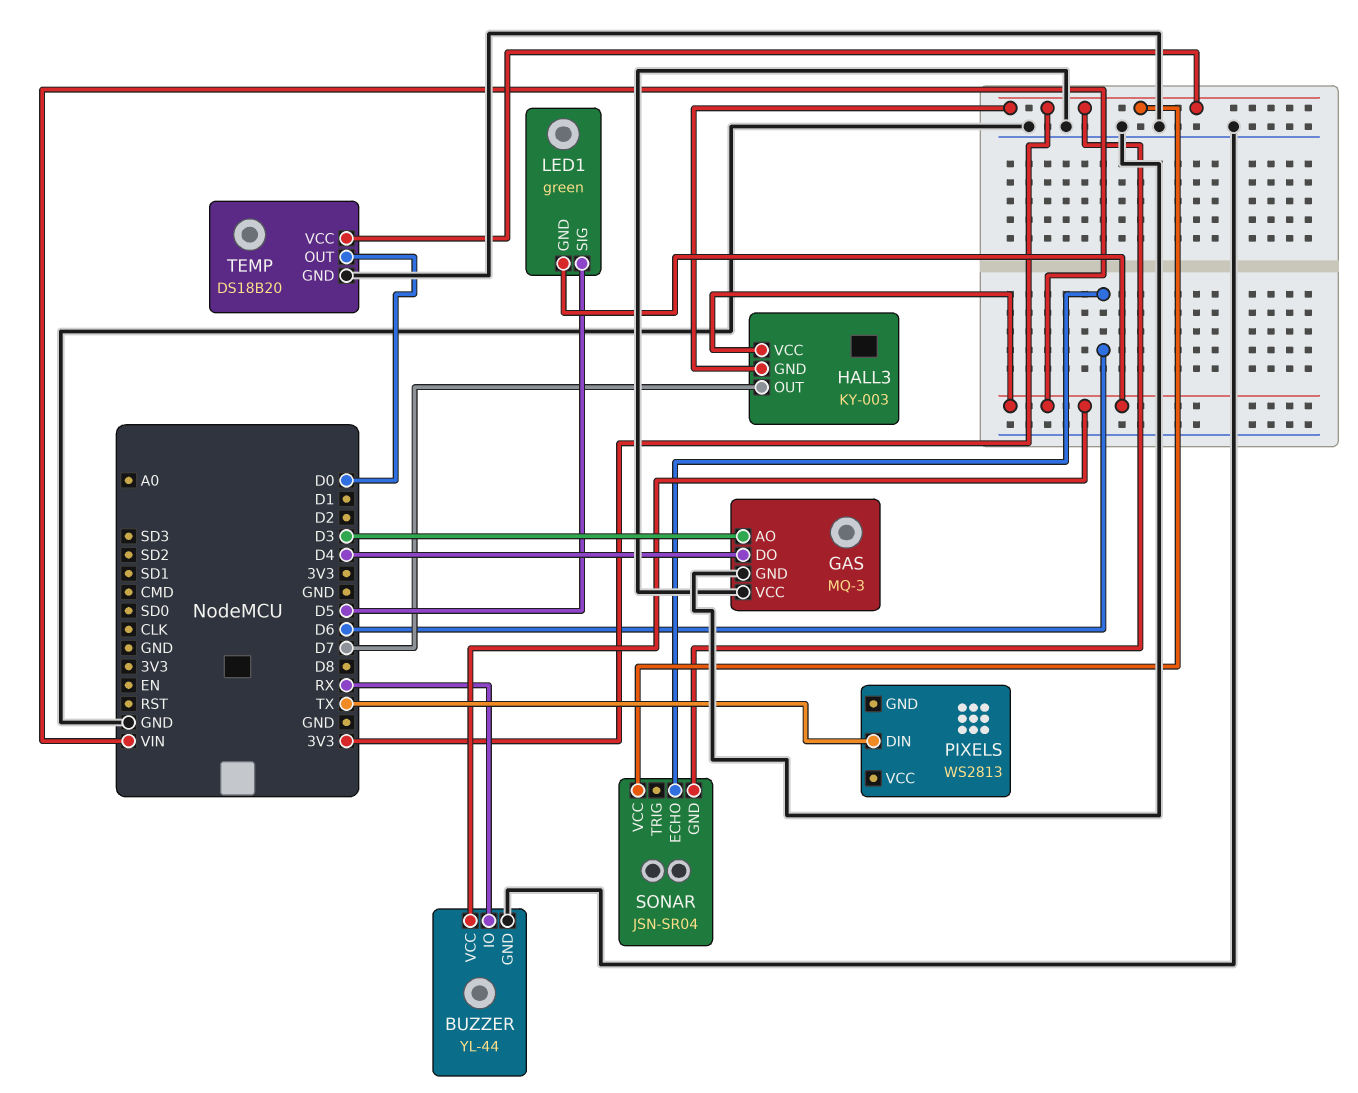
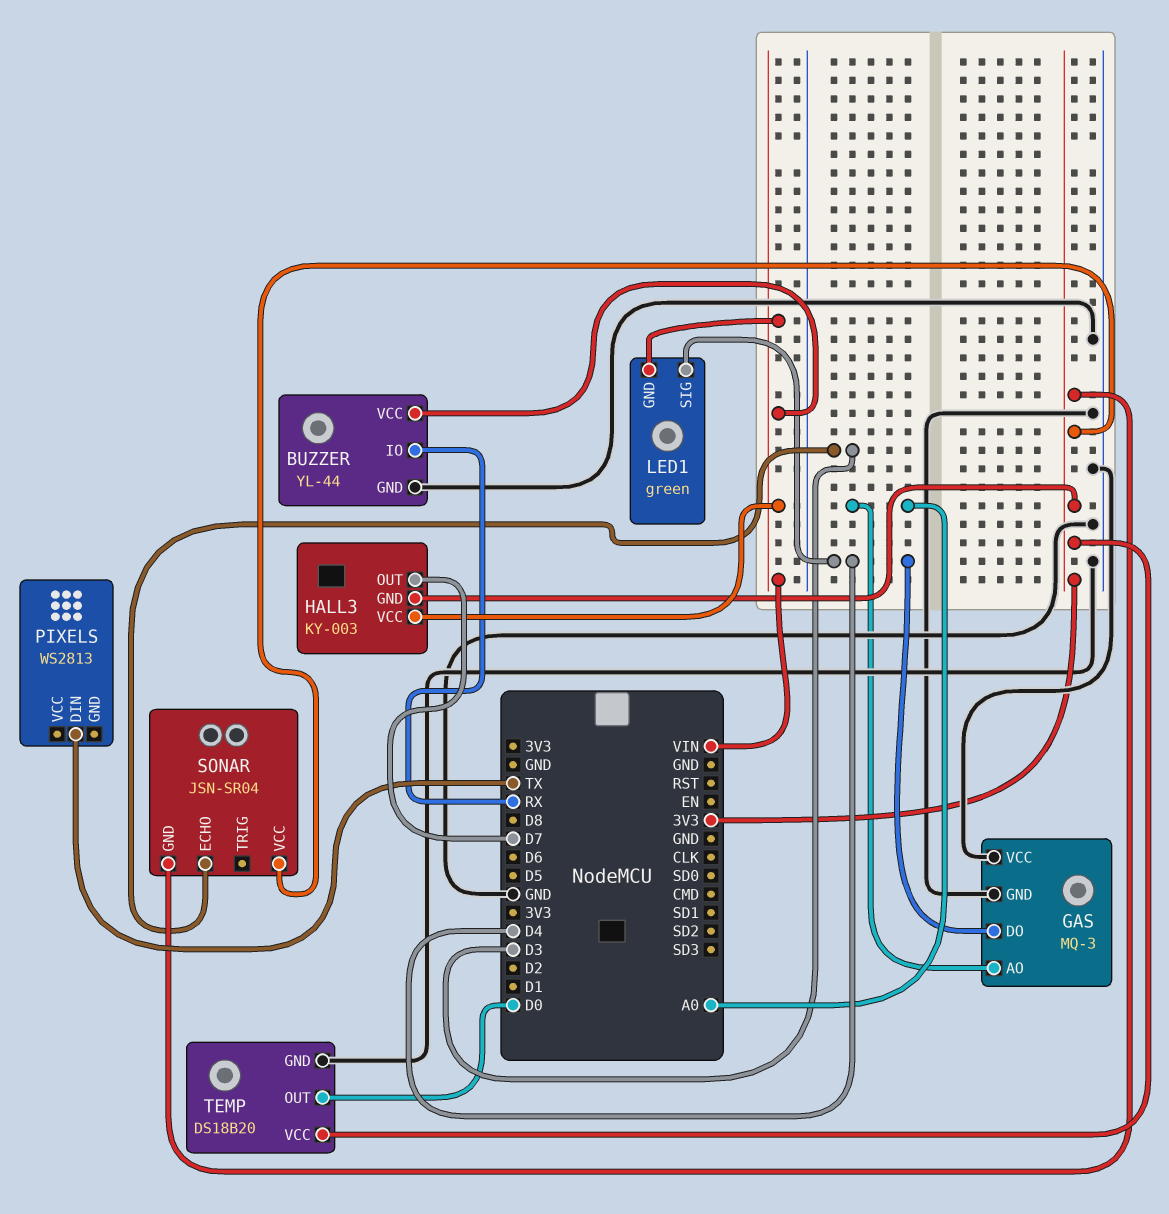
GAS pin AO: D3 -> A0
LED1 pin SIG: D5 -> D4
SONAR pin ECHO: D6 -> D3

